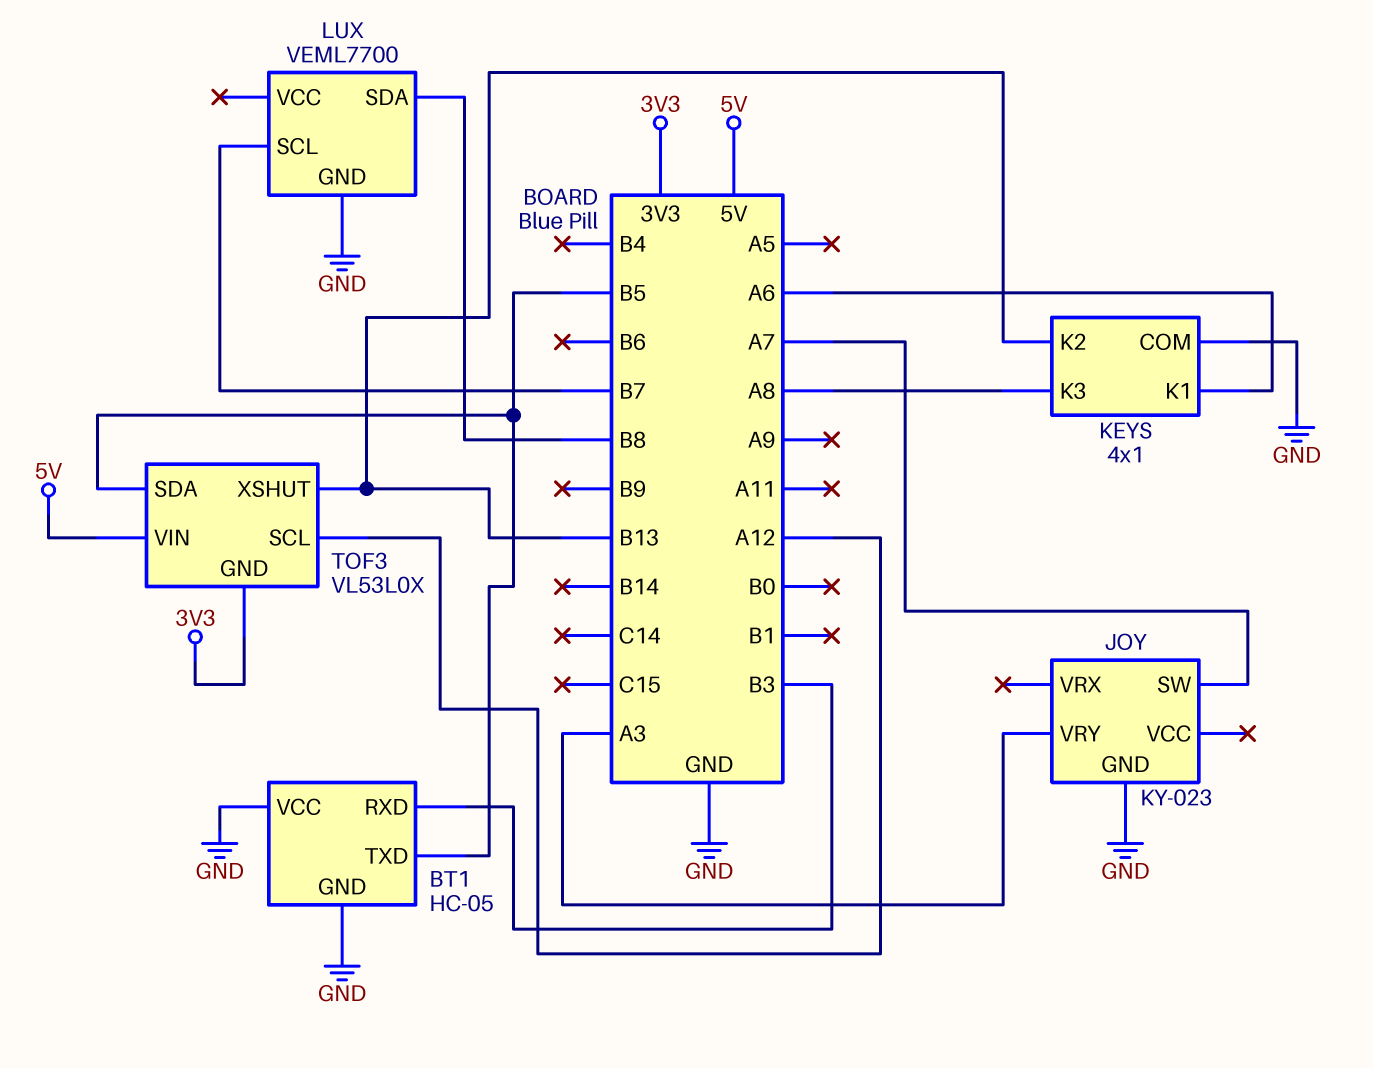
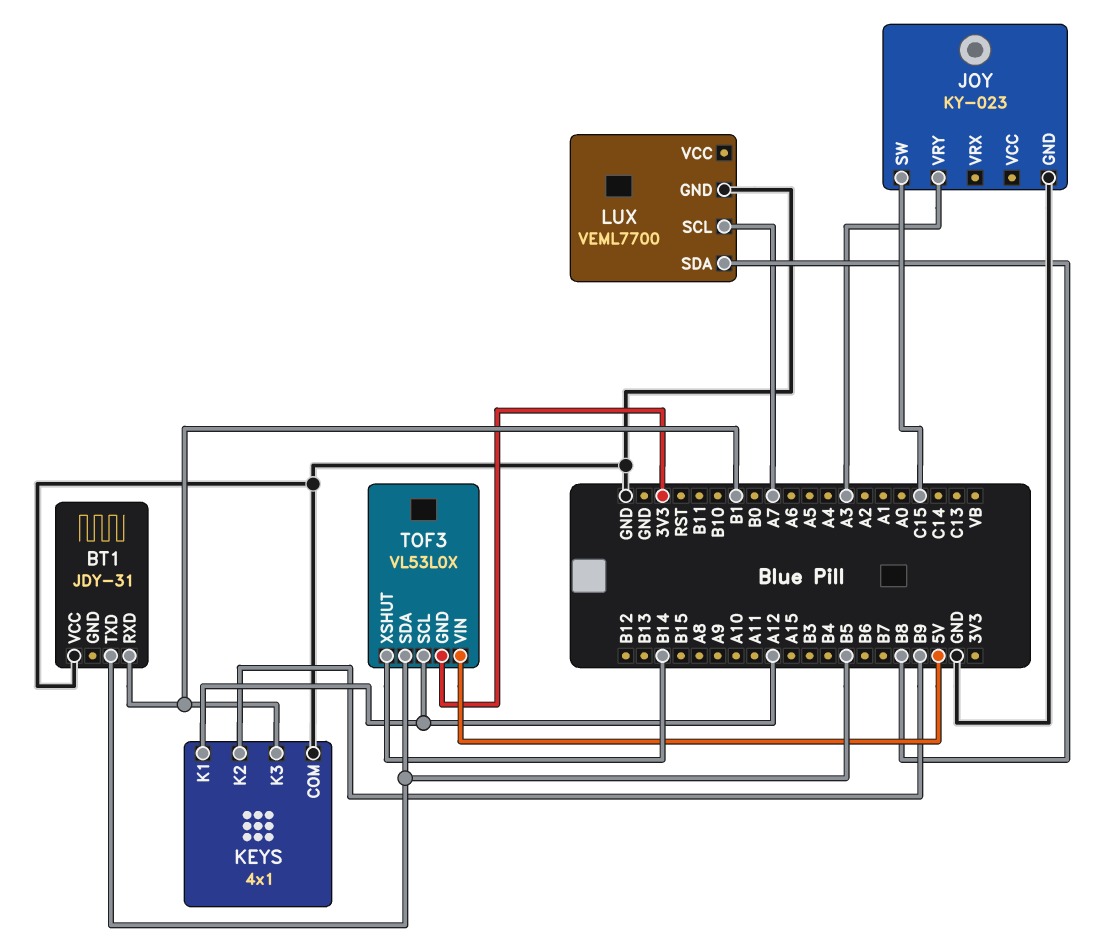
BT1: HC-05 -> JDY-31
BT1 pin GND: GND -> none
BT1 pin RXD: B3 -> B1
JOY pin SW: A7 -> C15
KEYS pin K1: A6 -> A12
KEYS pin K2: B13 -> B9
KEYS pin K3: A8 -> B1
LUX pin SCL: B7 -> A7
TOF3 pin XSHUT: B13 -> B14

